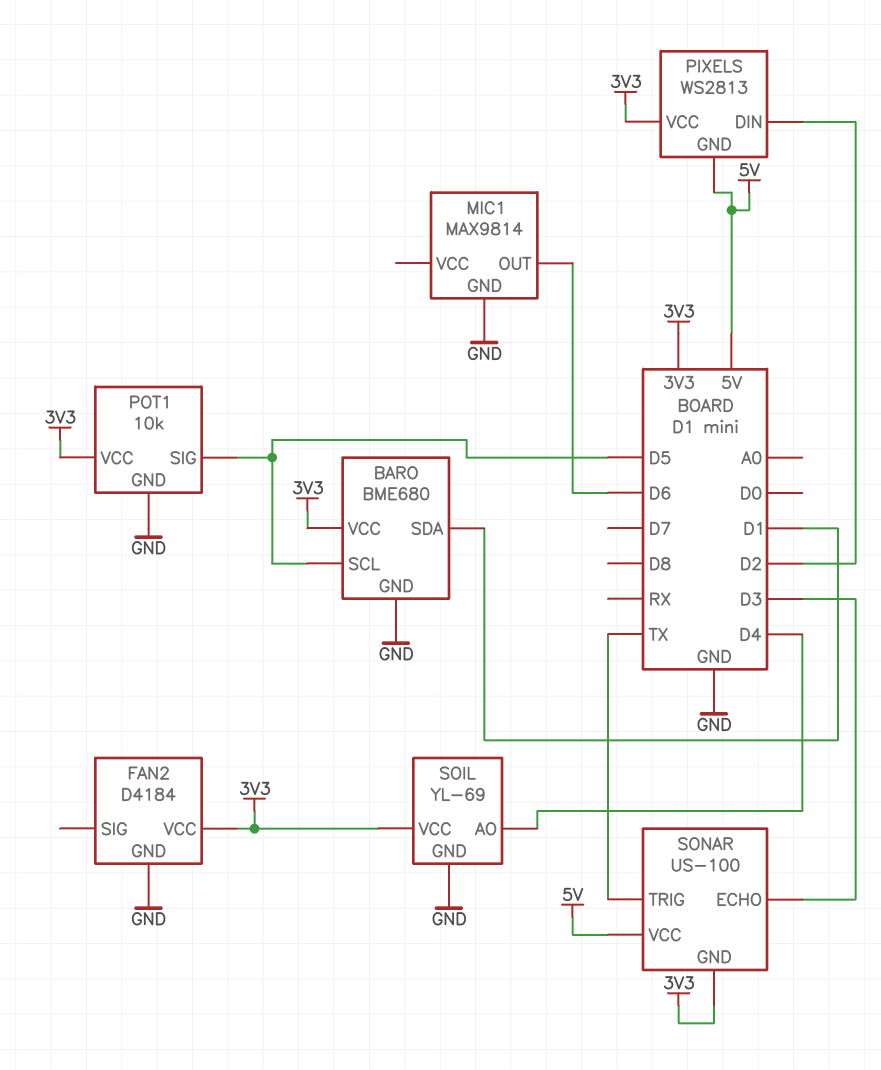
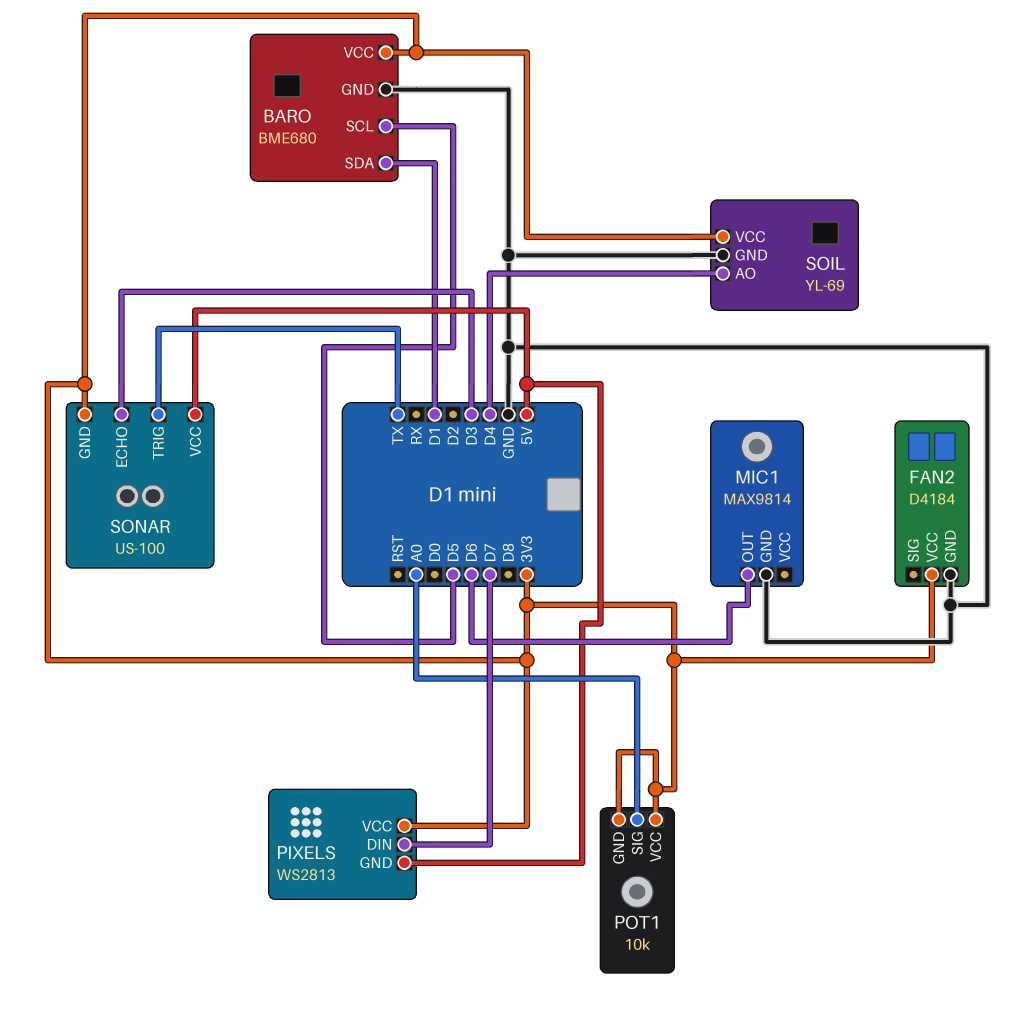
PIXELS pin DIN: D2 -> D7
POT1 pin GND: GND -> 3V3
POT1 pin SIG: D5 -> A0

